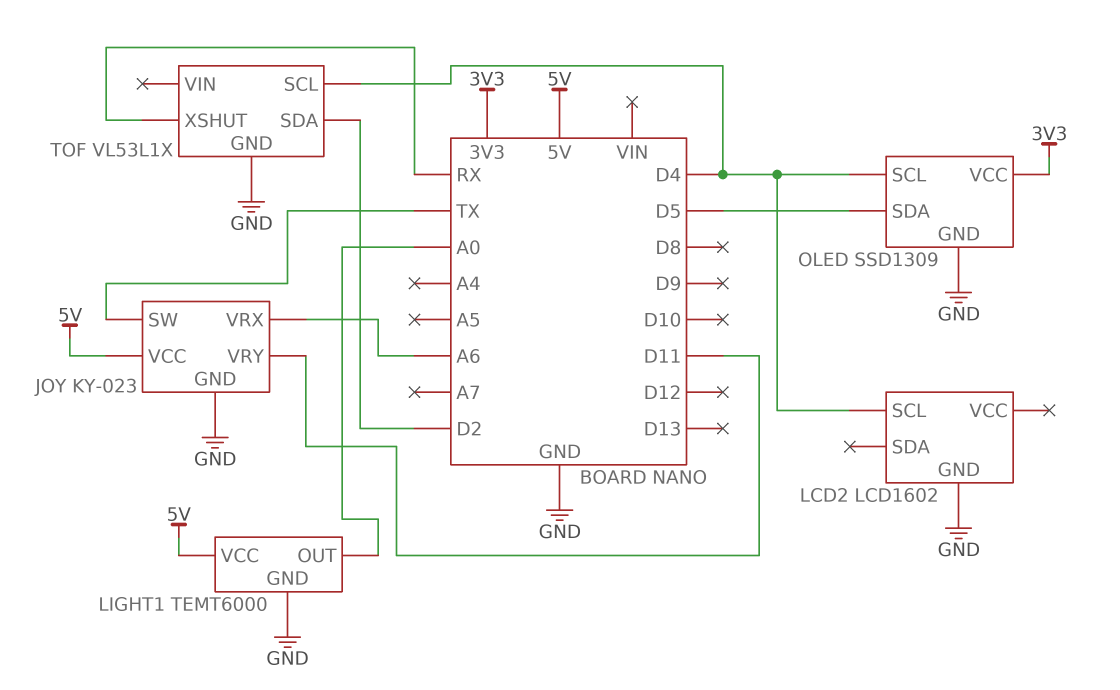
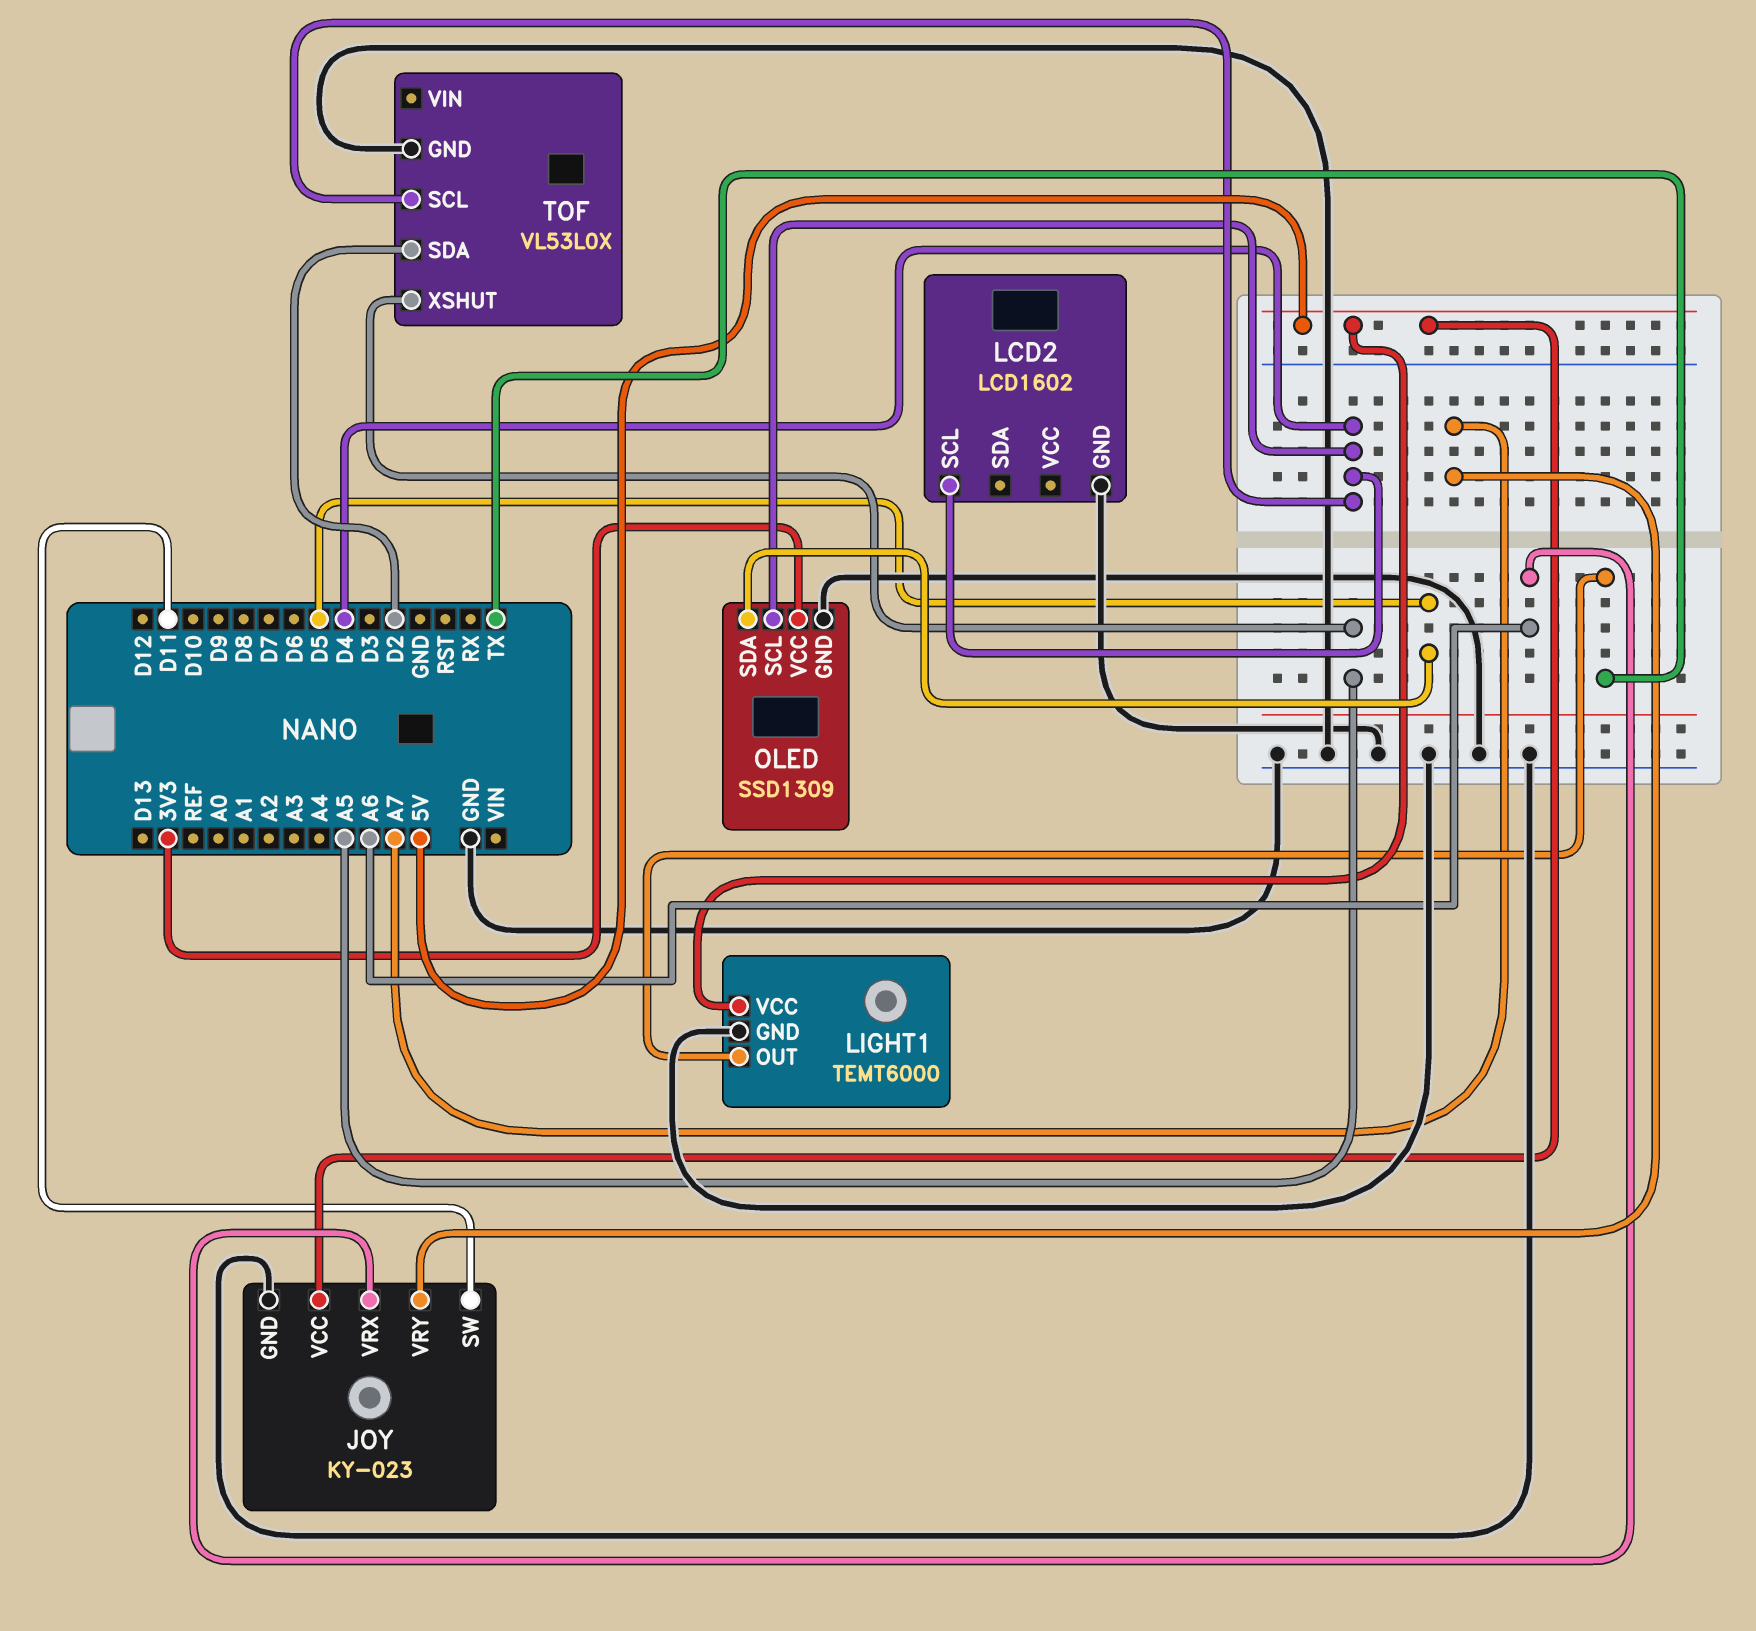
JOY pin SW: TX -> D11
JOY pin VRY: D11 -> A7
LIGHT1 pin OUT: A0 -> TX
TOF: VL53L1X -> VL53L0X
TOF pin XSHUT: RX -> A5

